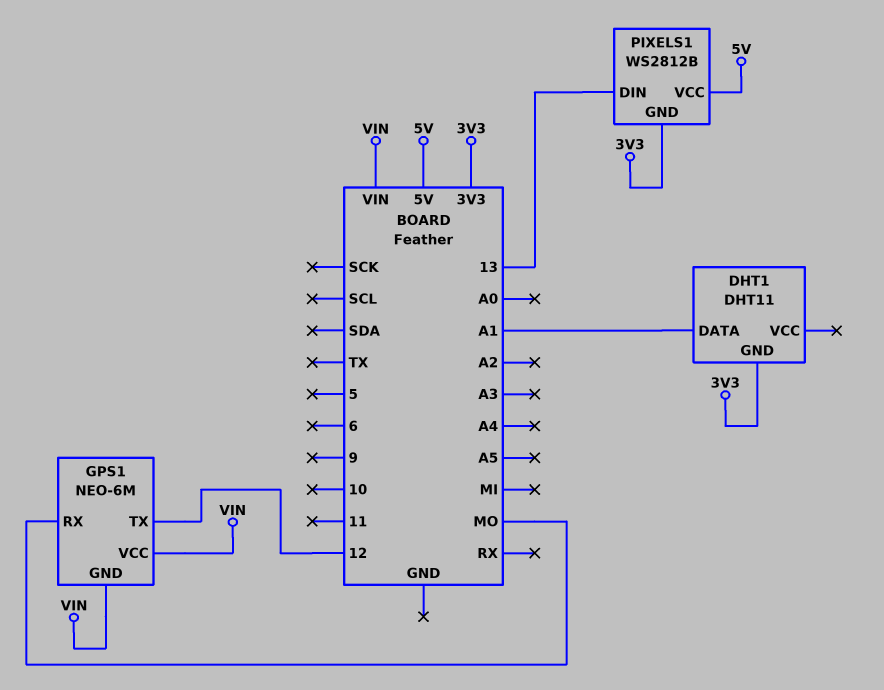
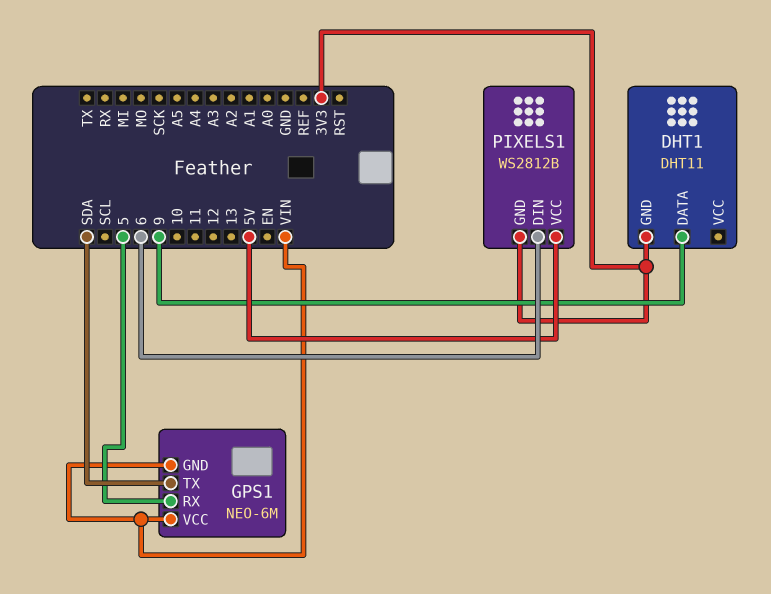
DHT1 pin DATA: A1 -> 9
GPS1 pin RX: MO -> 5
GPS1 pin TX: 12 -> SDA
PIXELS1 pin DIN: 13 -> 6

